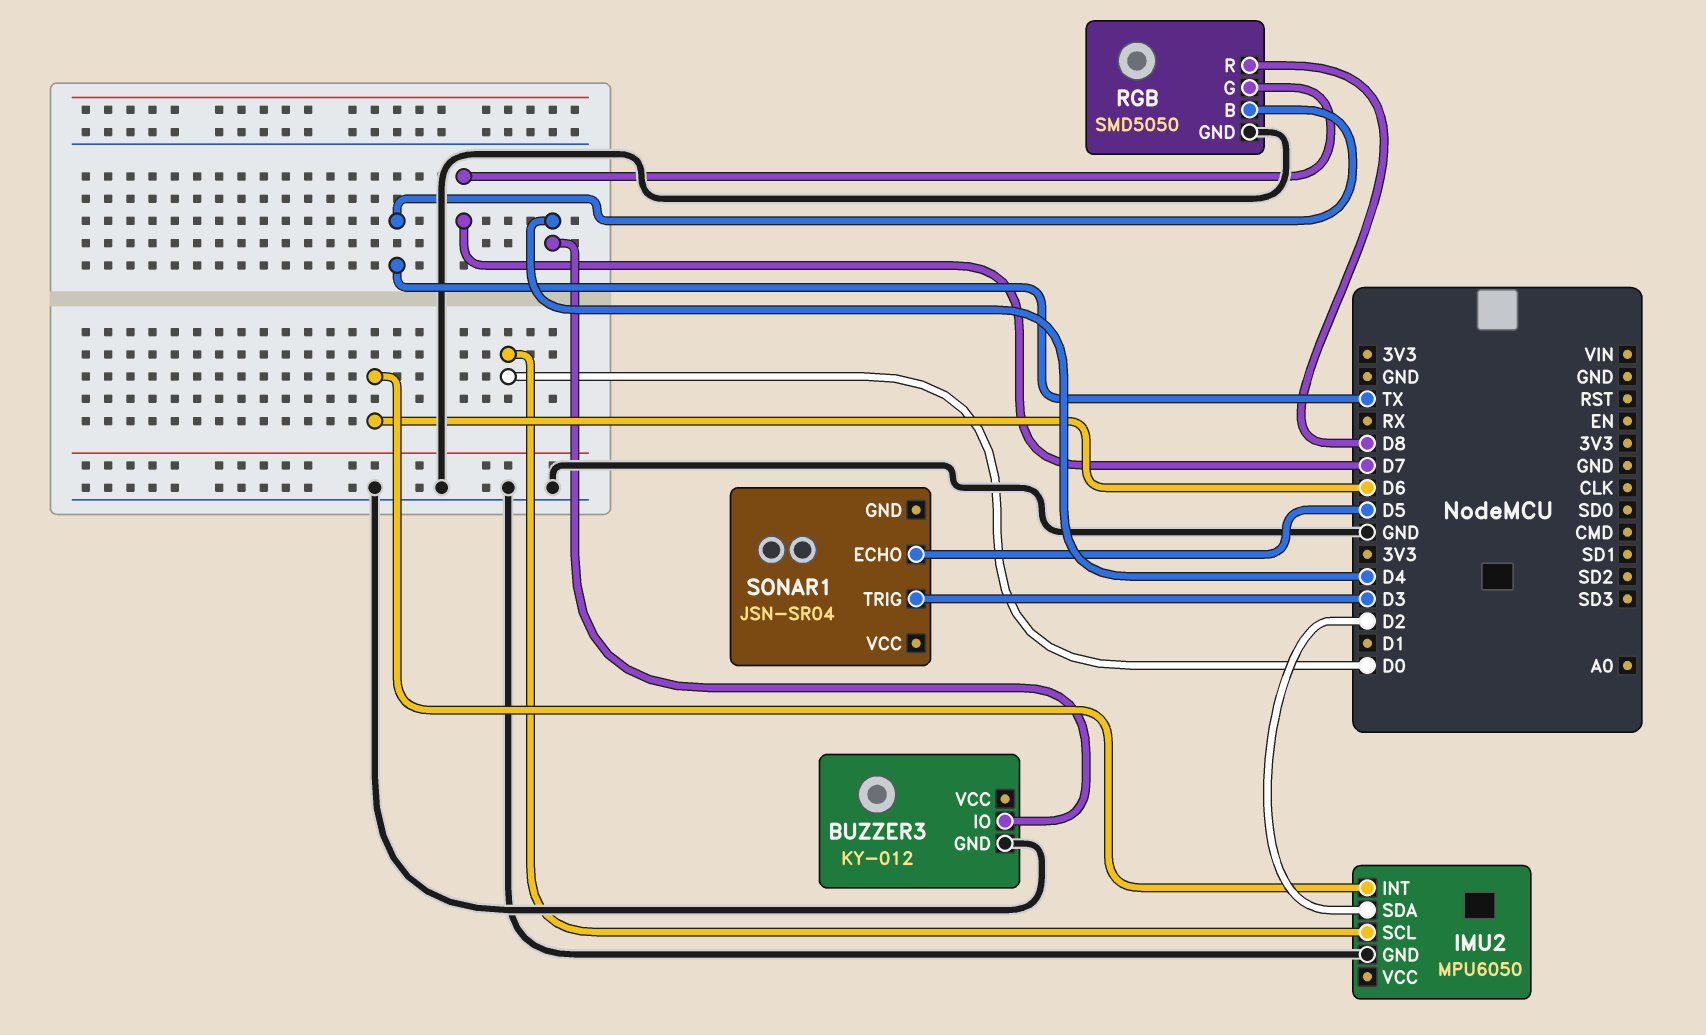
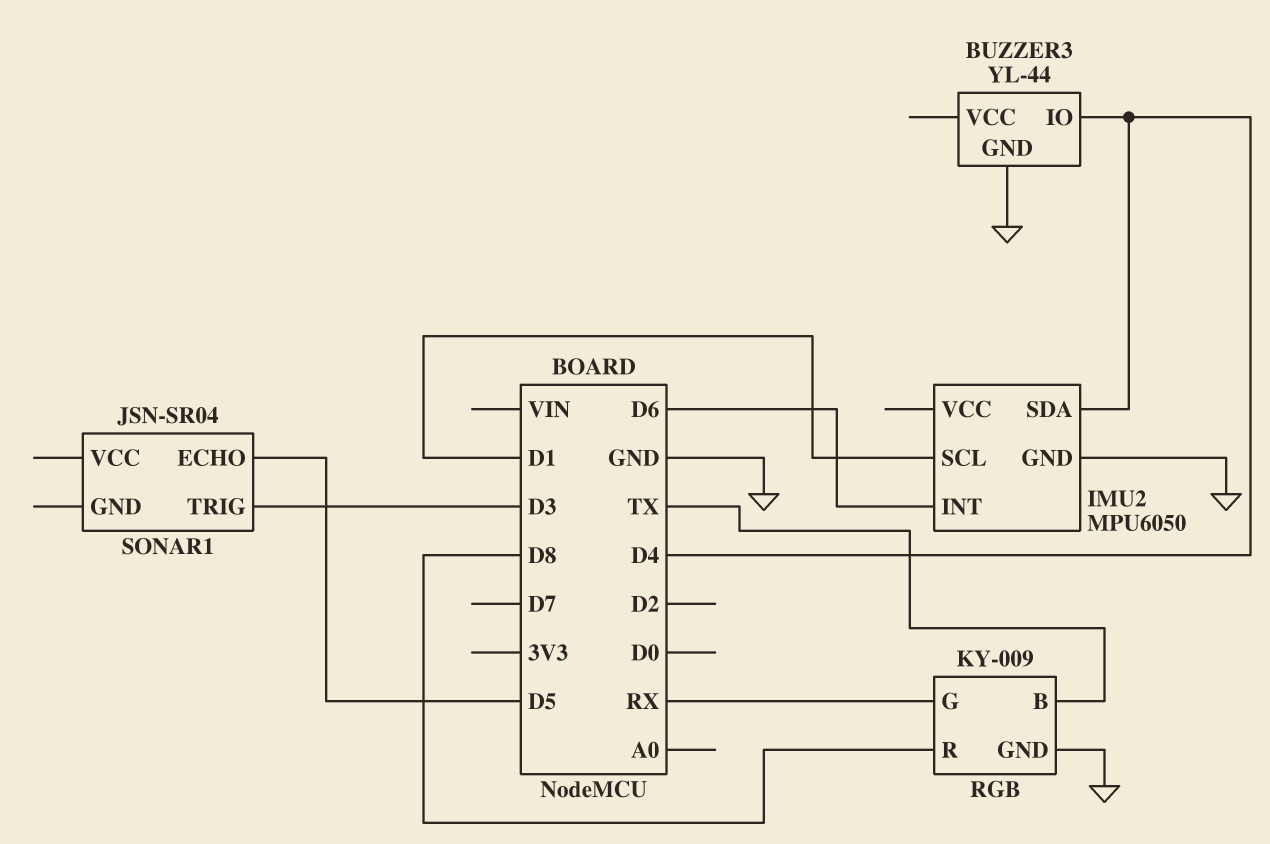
BUZZER3: KY-012 -> YL-44
IMU2 pin SCL: D0 -> D1
IMU2 pin SDA: D2 -> D4
RGB: SMD5050 -> KY-009
RGB pin G: D7 -> RX

